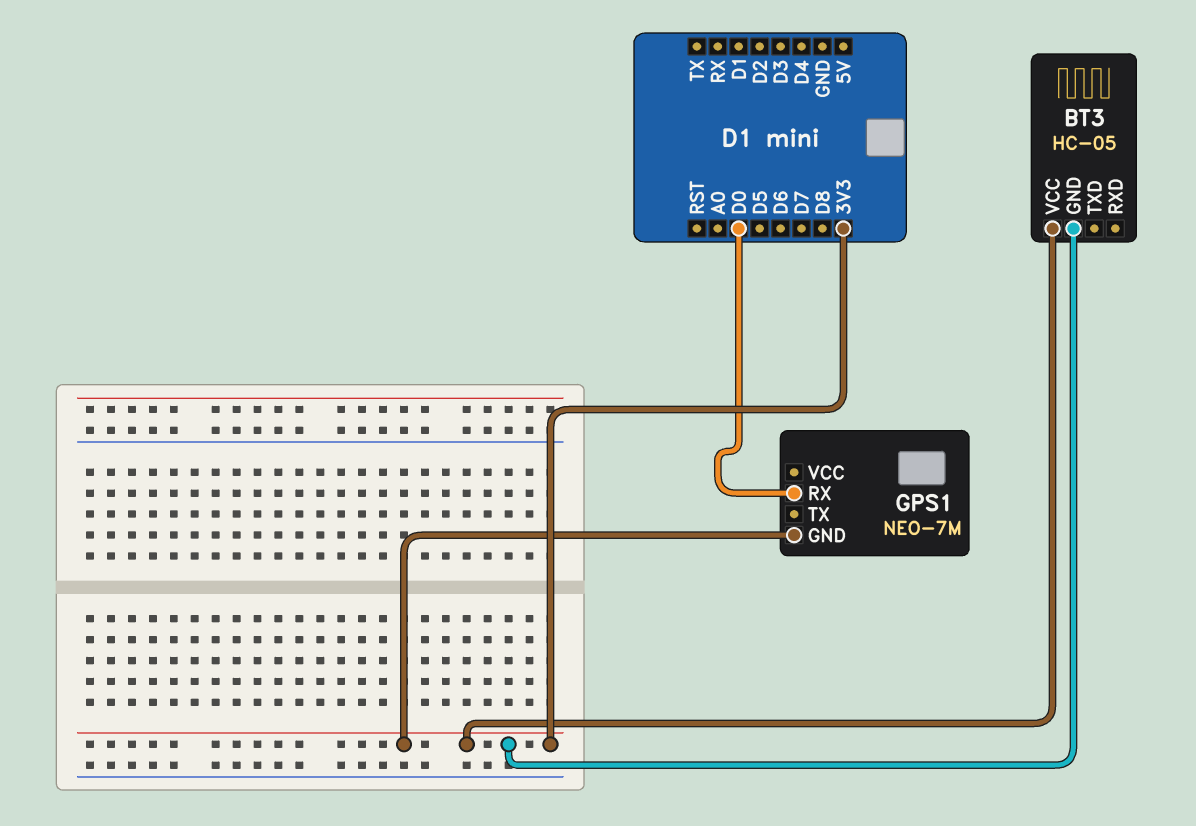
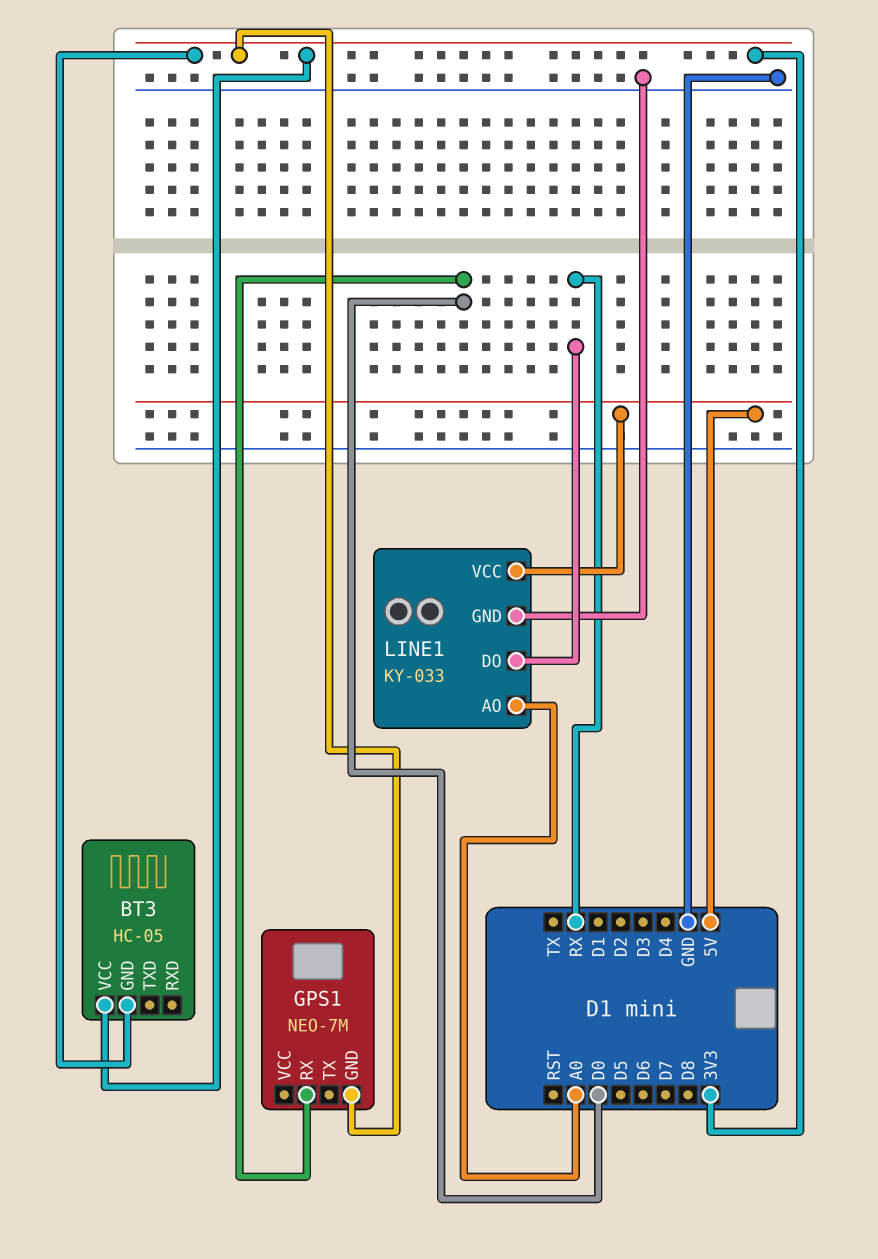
LINE1: none -> KY-033
LINE1 pin AO: none -> A0
LINE1 pin DO: none -> RX
LINE1 pin GND: none -> GND
LINE1 pin VCC: none -> 5V

